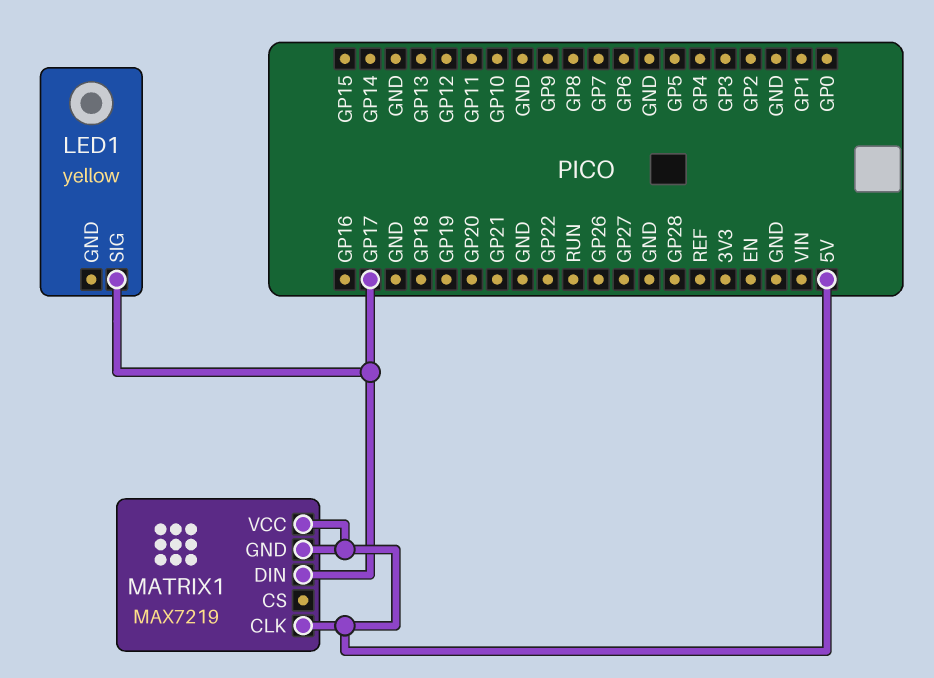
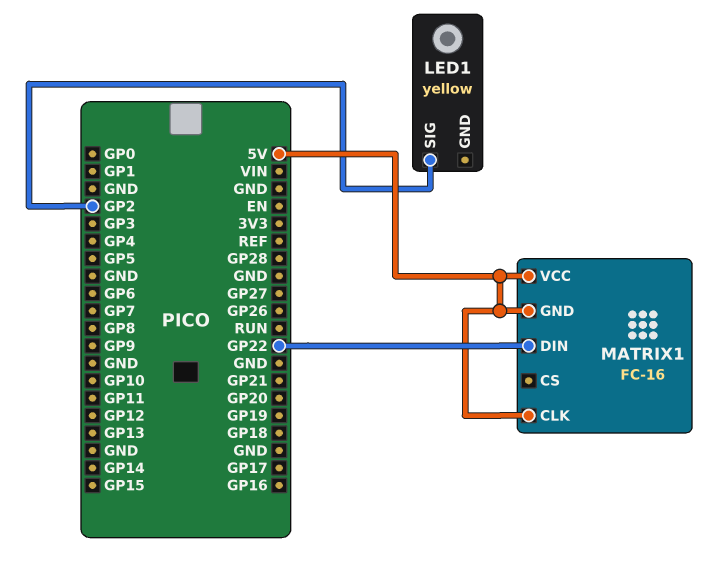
LED1 pin SIG: GP17 -> GP2
MATRIX1: MAX7219 -> FC-16
MATRIX1 pin DIN: GP17 -> GP22

